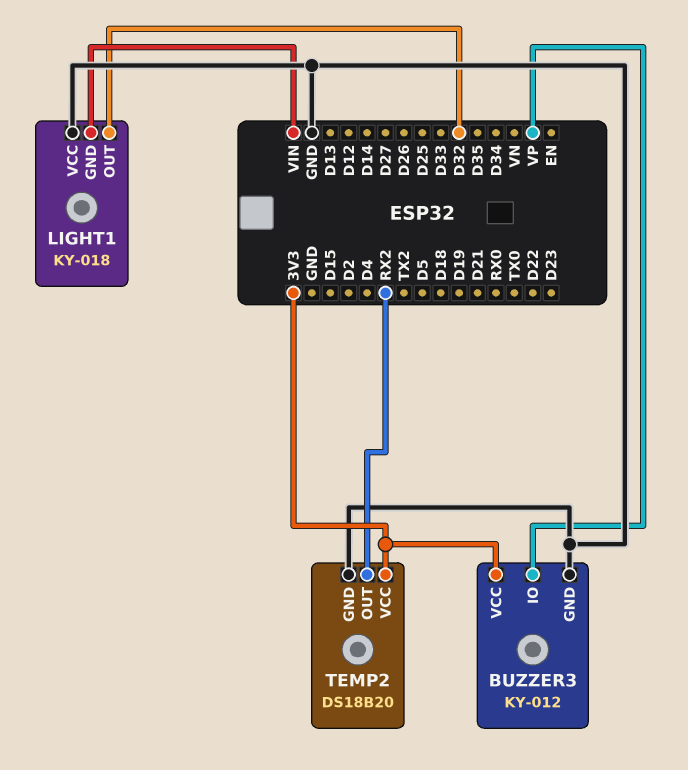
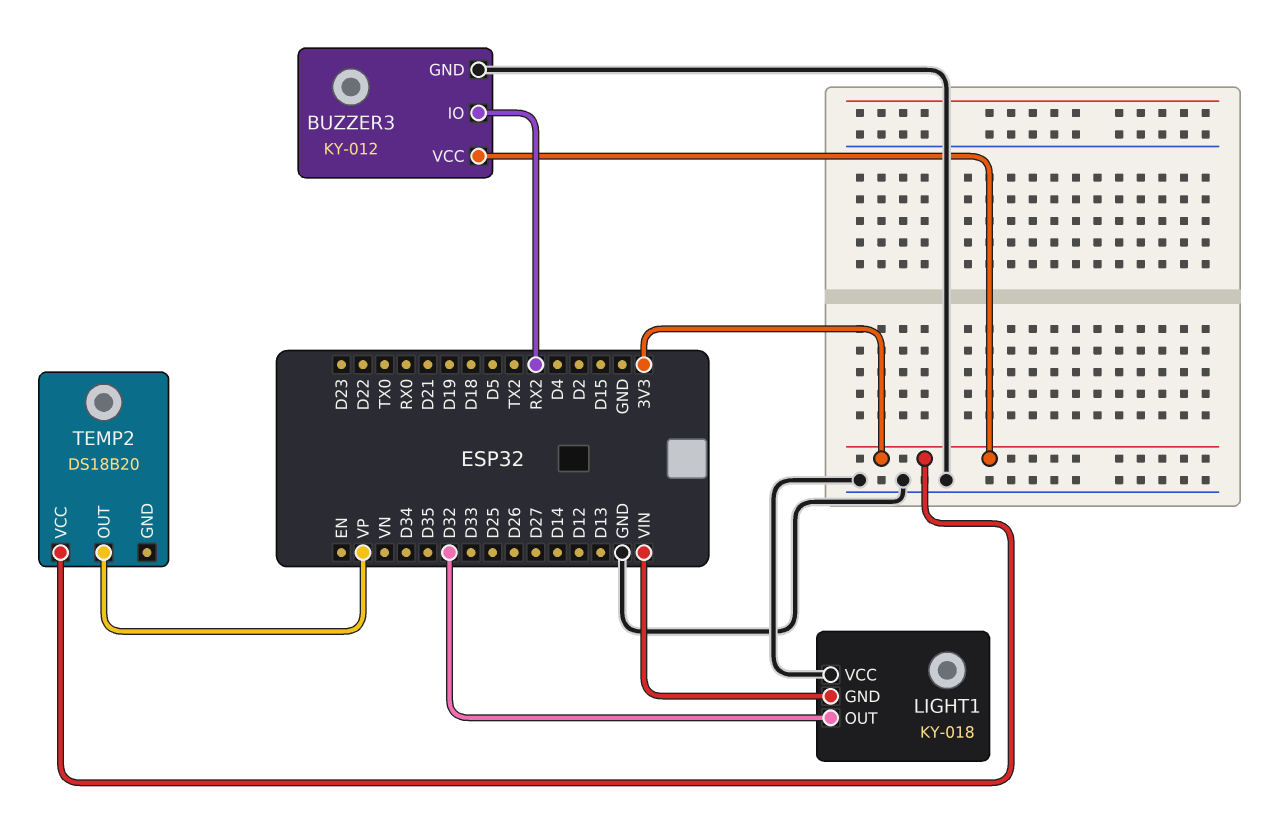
BUZZER3 pin IO: VP -> RX2
TEMP2 pin GND: GND -> none
TEMP2 pin OUT: RX2 -> VP

